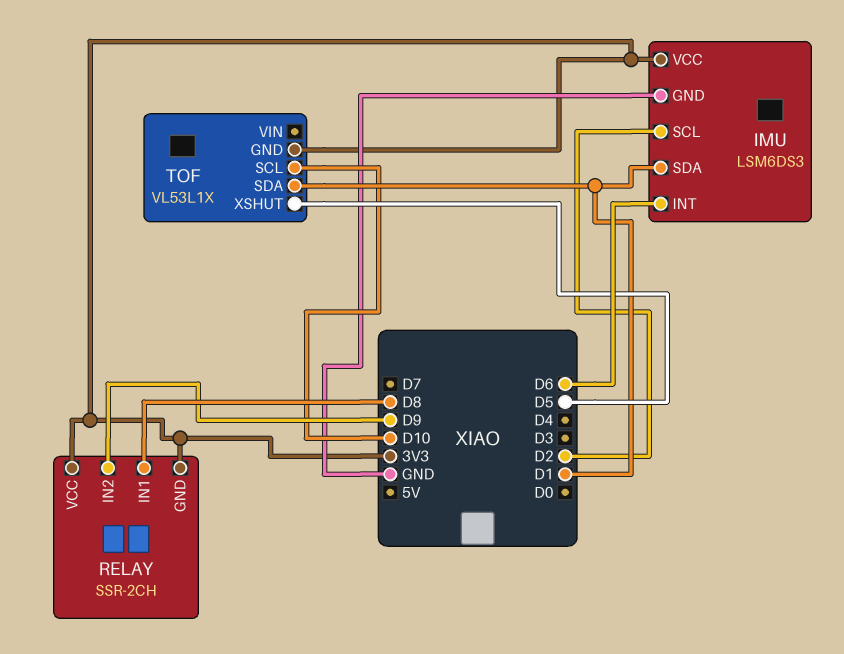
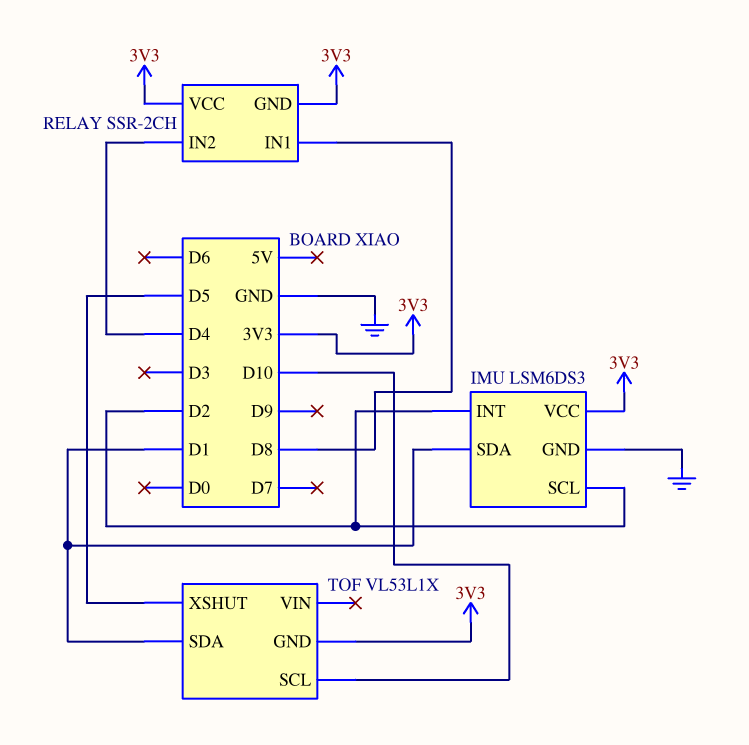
IMU pin INT: D6 -> D2
RELAY pin IN2: D9 -> D4

